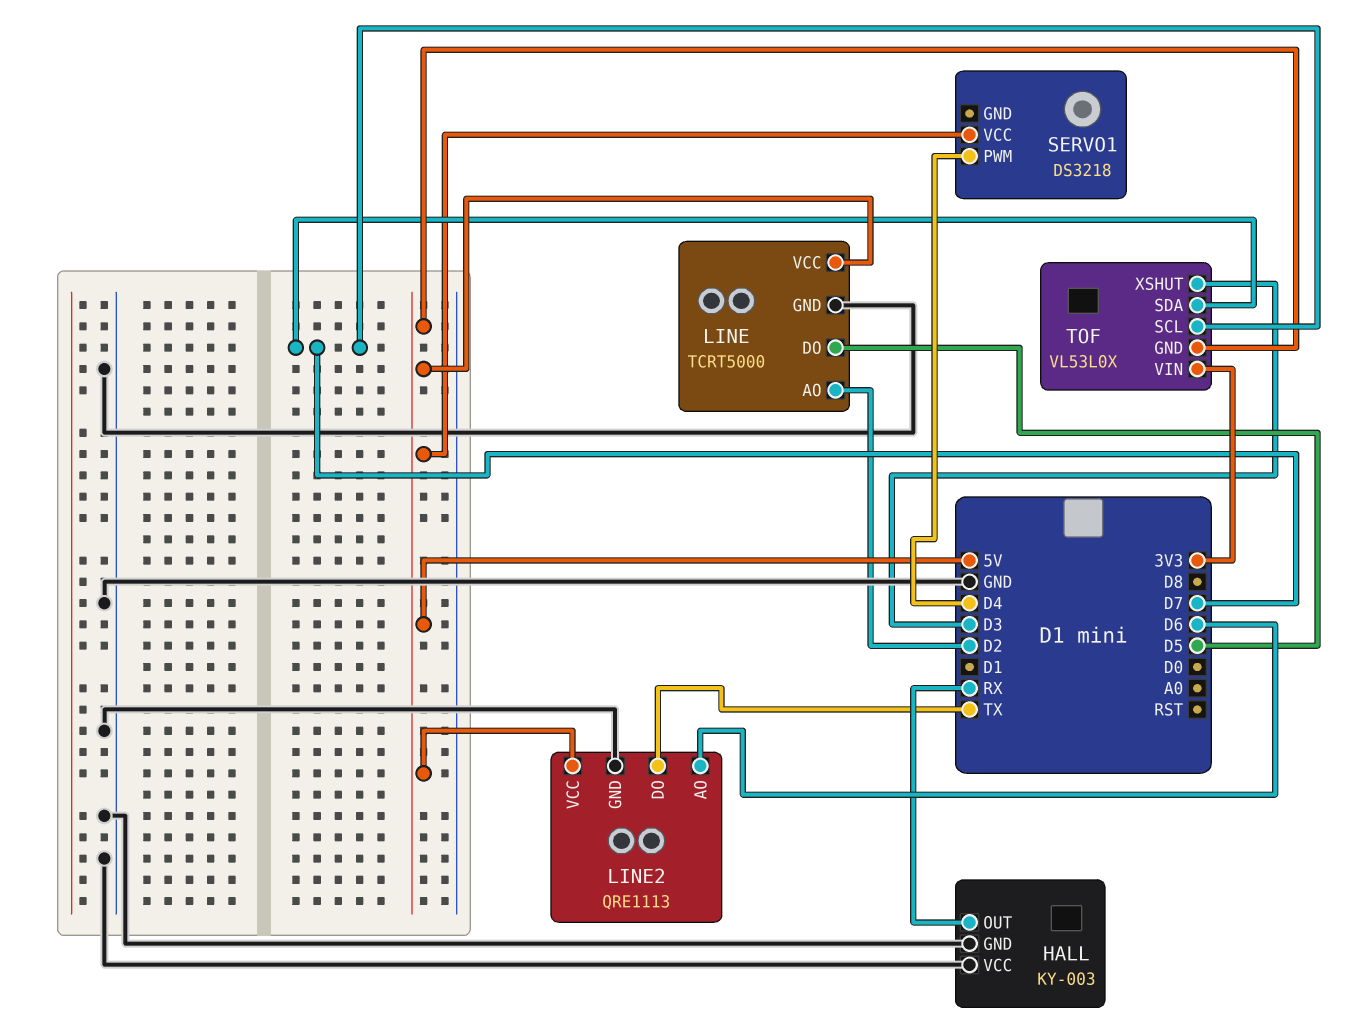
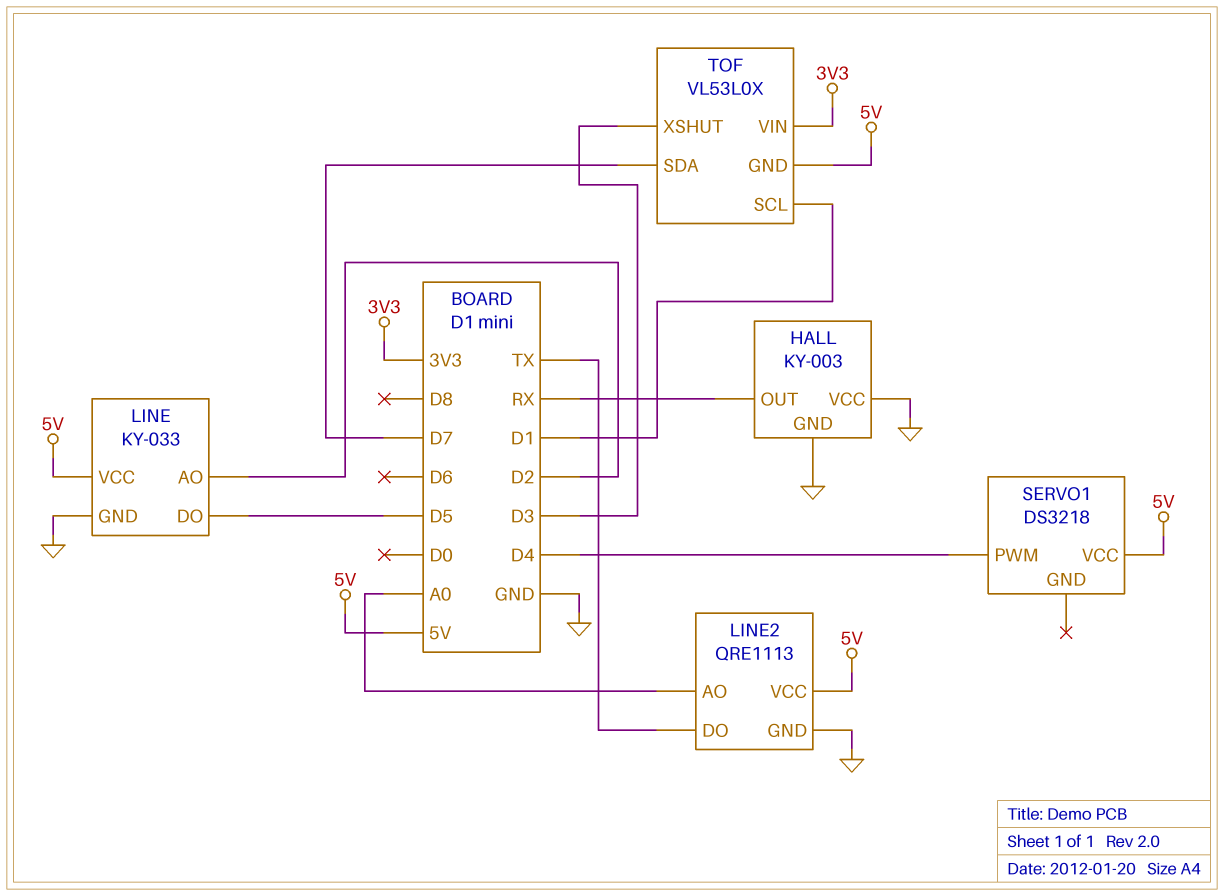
LINE: TCRT5000 -> KY-033
LINE2 pin AO: D6 -> A0
TOF pin SCL: D7 -> D1

